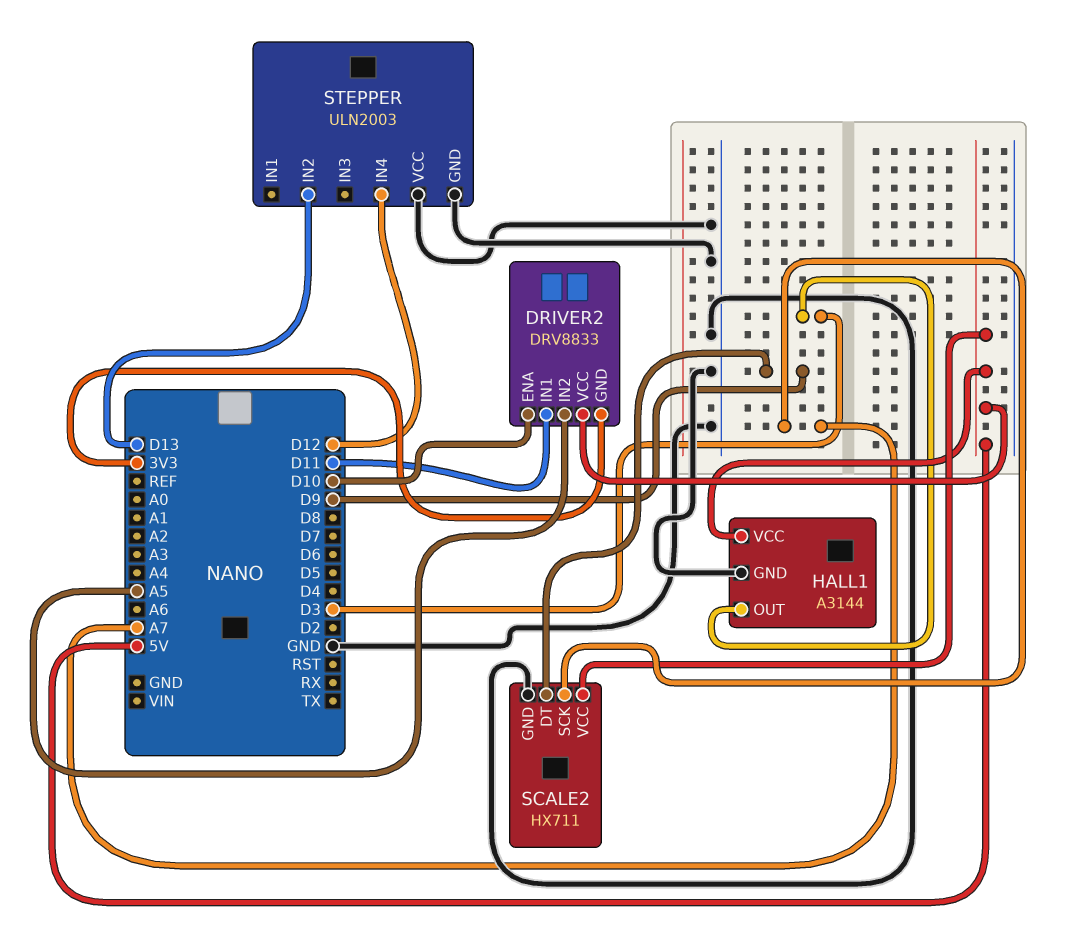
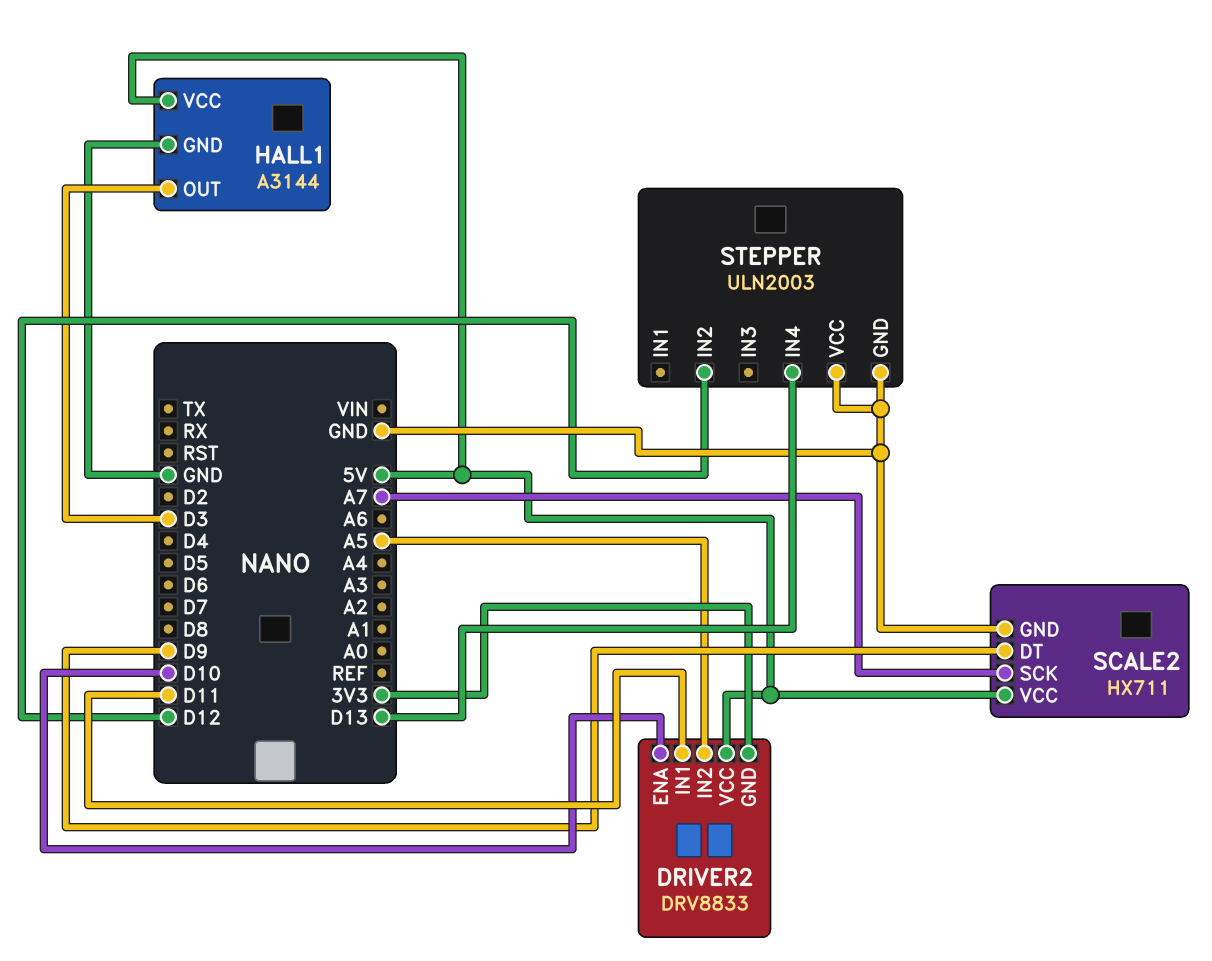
STEPPER pin IN2: D13 -> D12
STEPPER pin IN4: D12 -> D13

